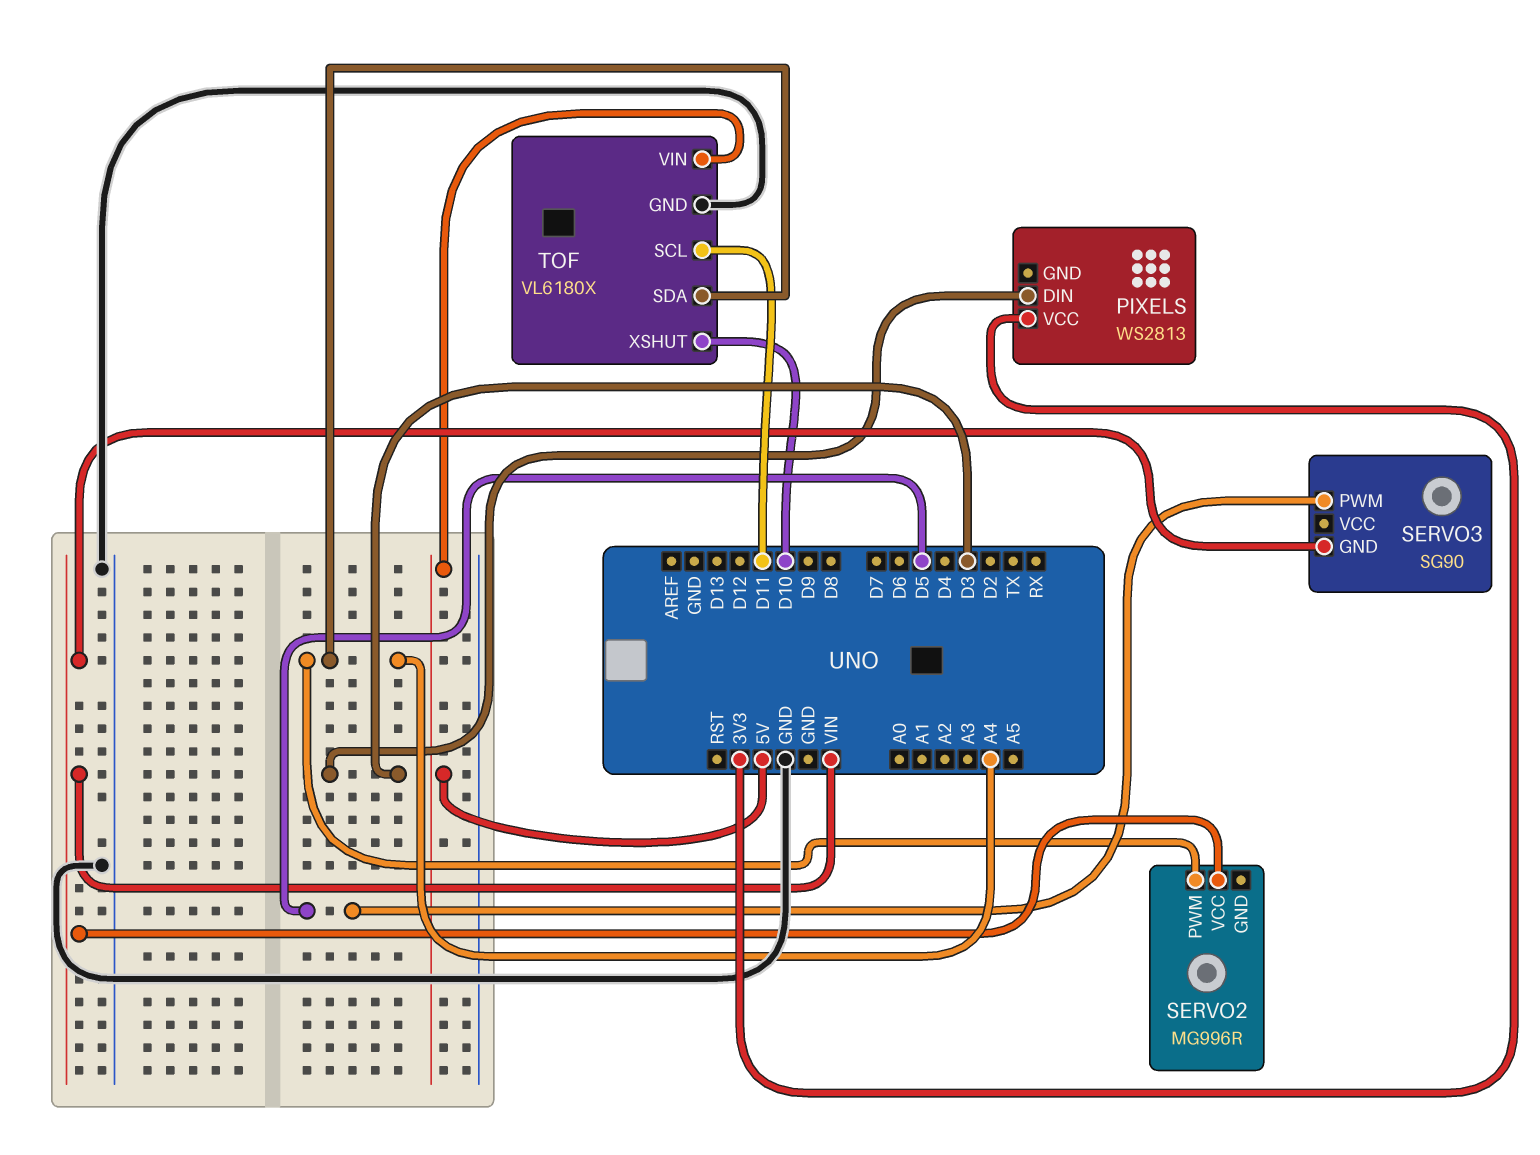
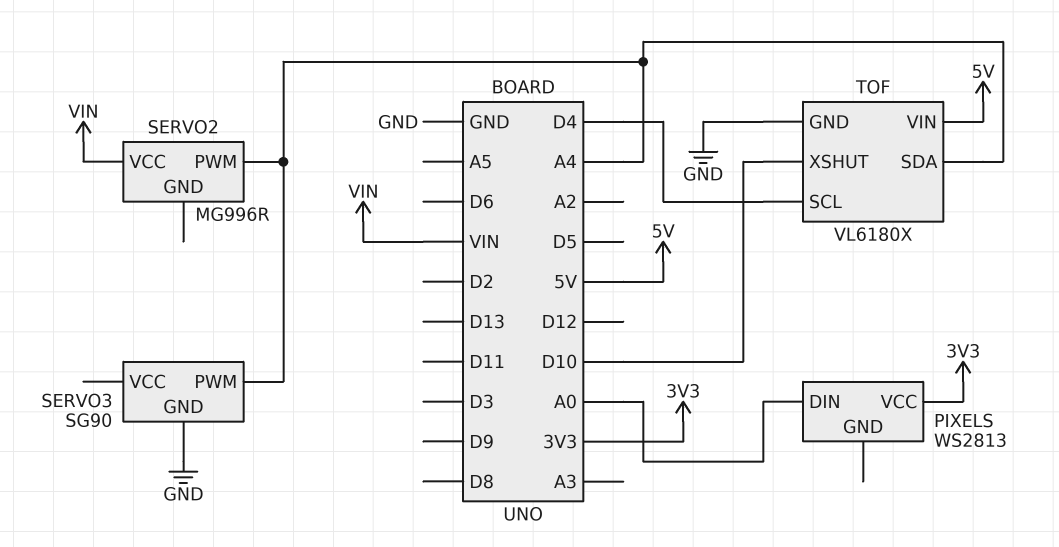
PIXELS pin DIN: D3 -> A0
SERVO3 pin GND: VIN -> GND
SERVO3 pin PWM: D5 -> A4
TOF pin SCL: D11 -> D4

